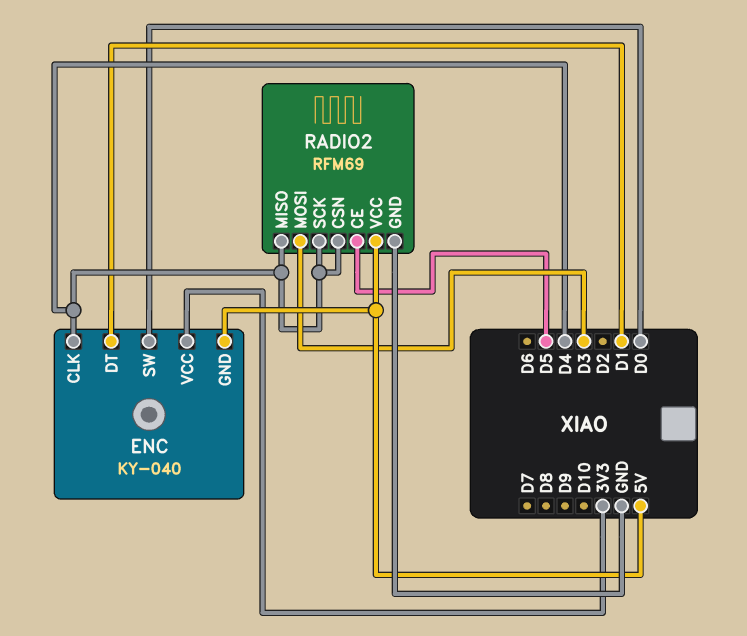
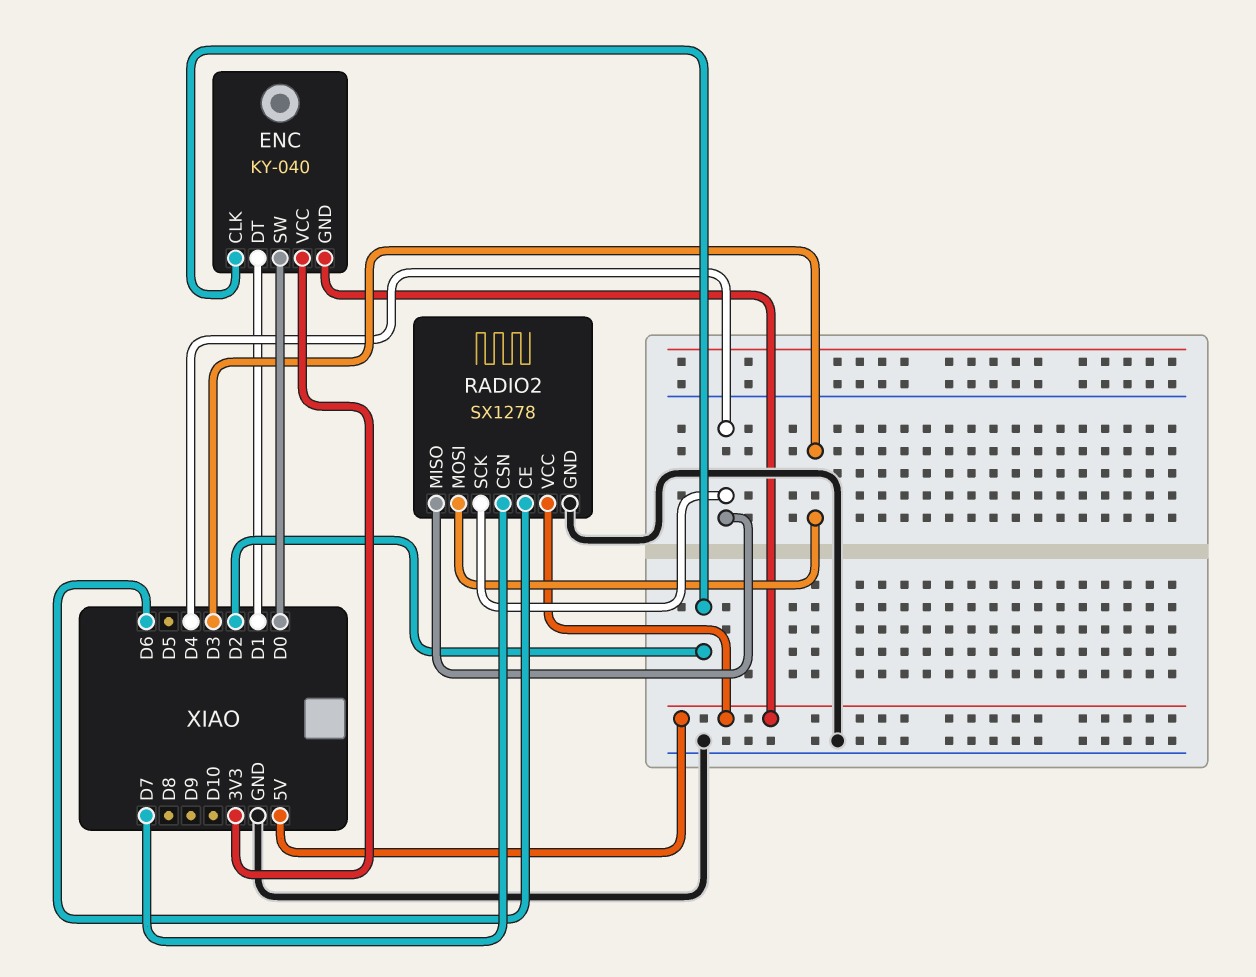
ENC pin CLK: D4 -> D2
RADIO2: RFM69 -> SX1278
RADIO2 pin CE: D5 -> D6
RADIO2 pin CSN: D4 -> D7

